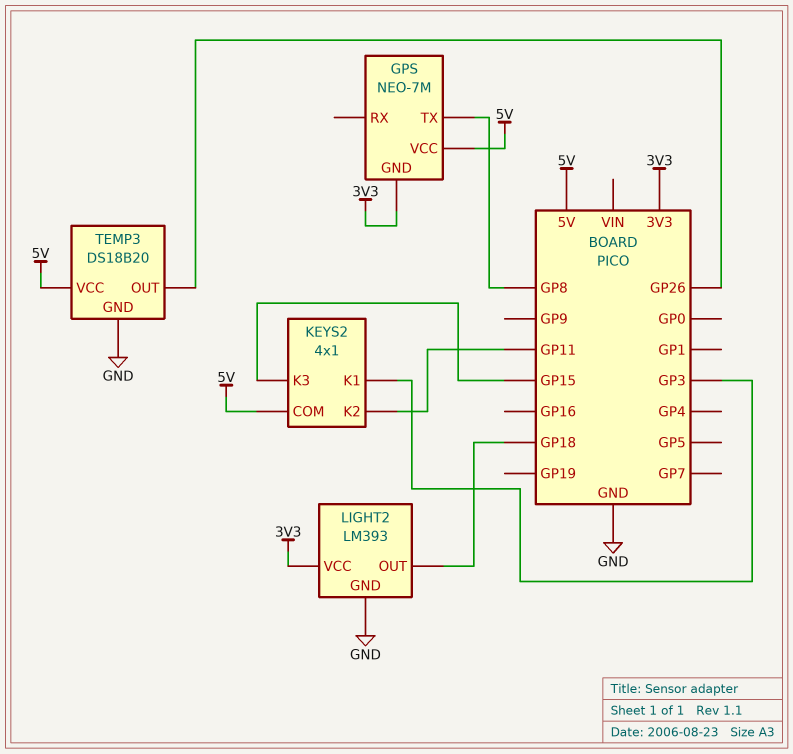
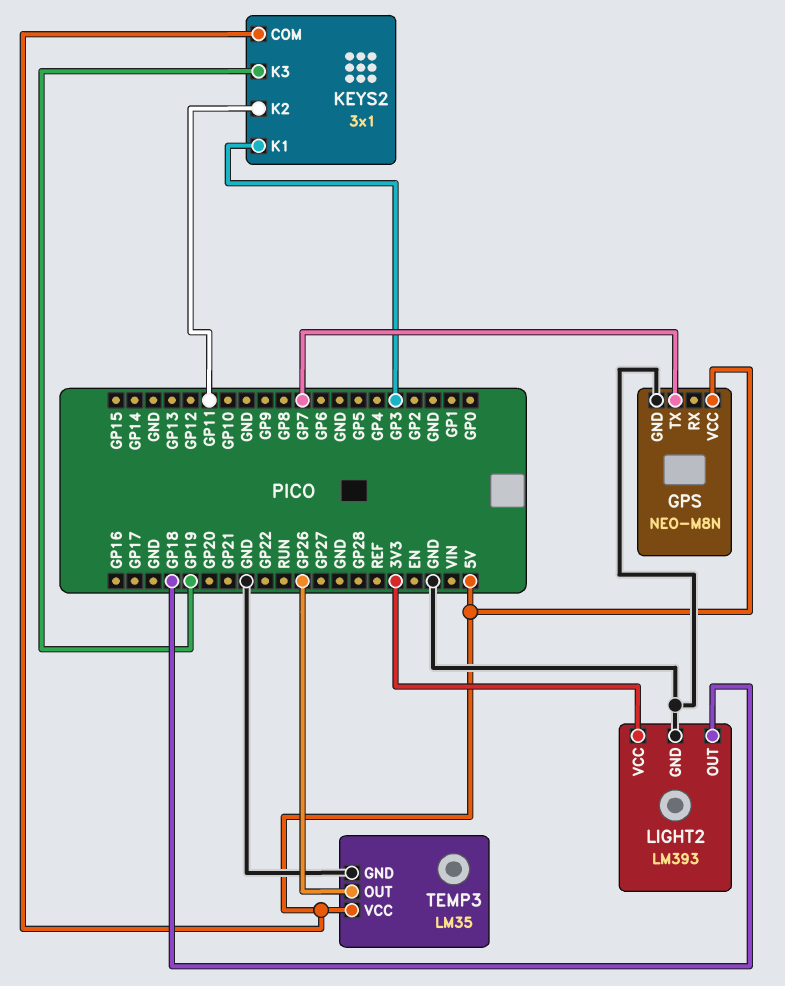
GPS: NEO-7M -> NEO-M8N
GPS pin GND: 3V3 -> GND
GPS pin TX: GP8 -> GP7
KEYS2: 4x1 -> 3x1
KEYS2 pin K3: GP15 -> GP19
TEMP3: DS18B20 -> LM35

